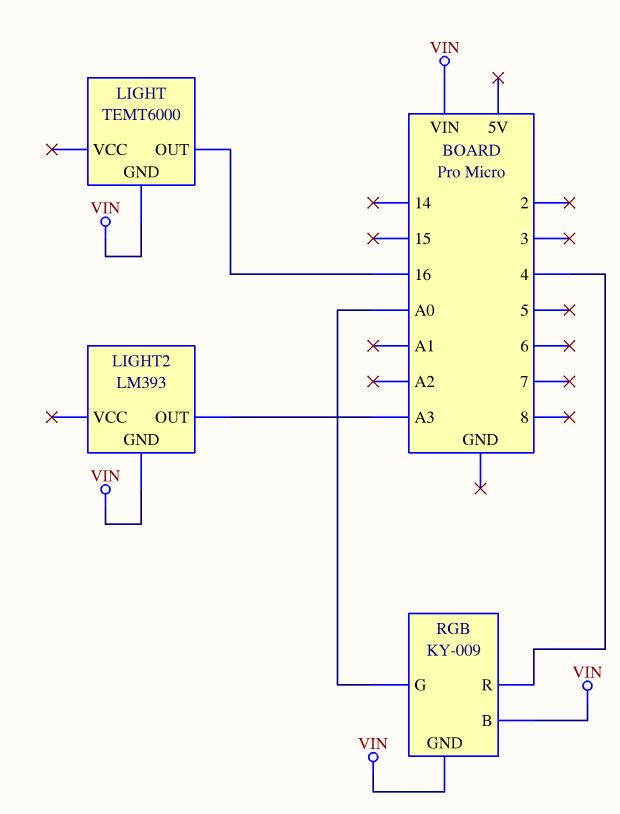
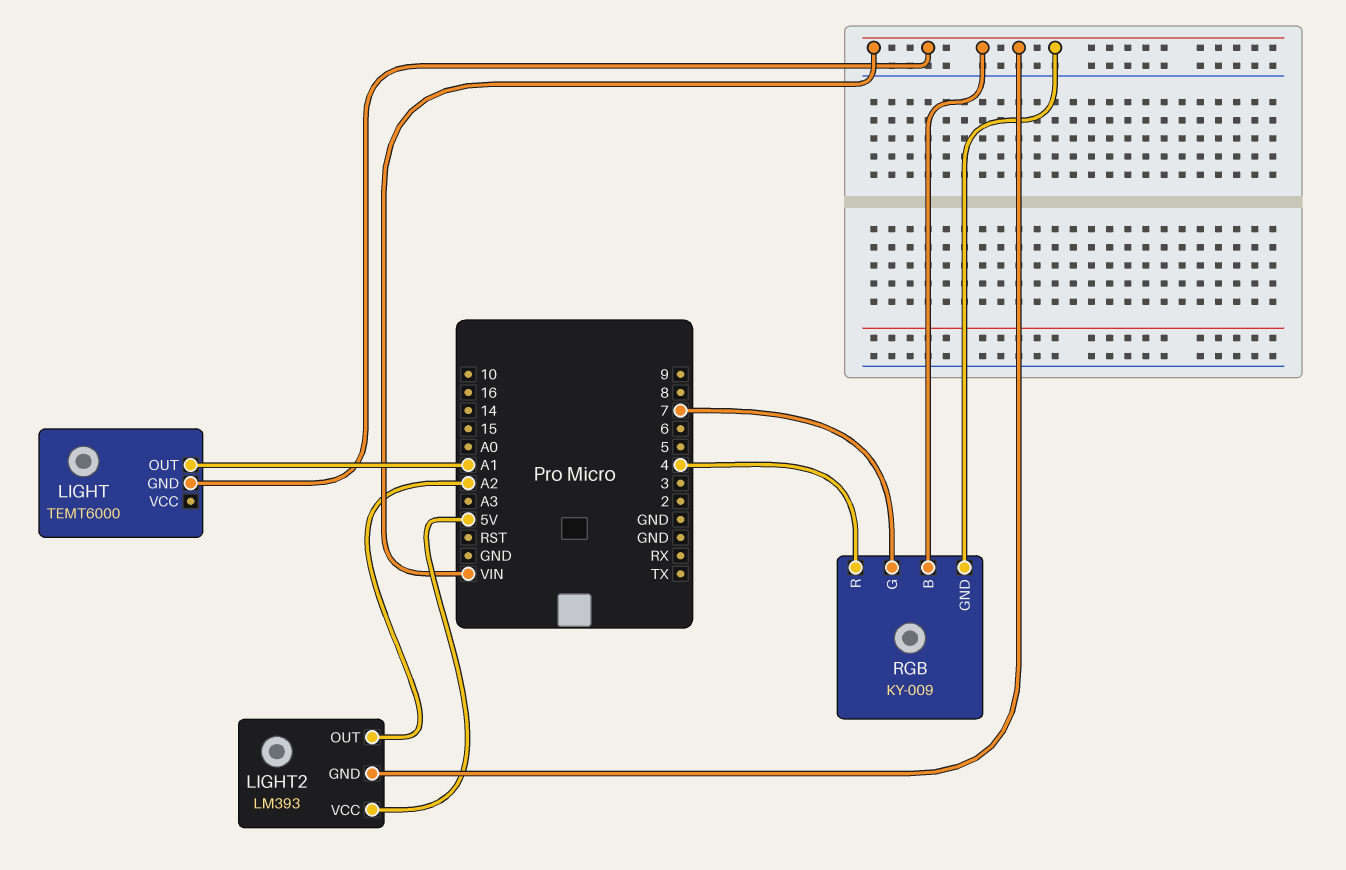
LIGHT pin OUT: 16 -> A1
LIGHT2 pin OUT: A3 -> A2
LIGHT2 pin VCC: none -> 5V
RGB pin G: A0 -> 7

